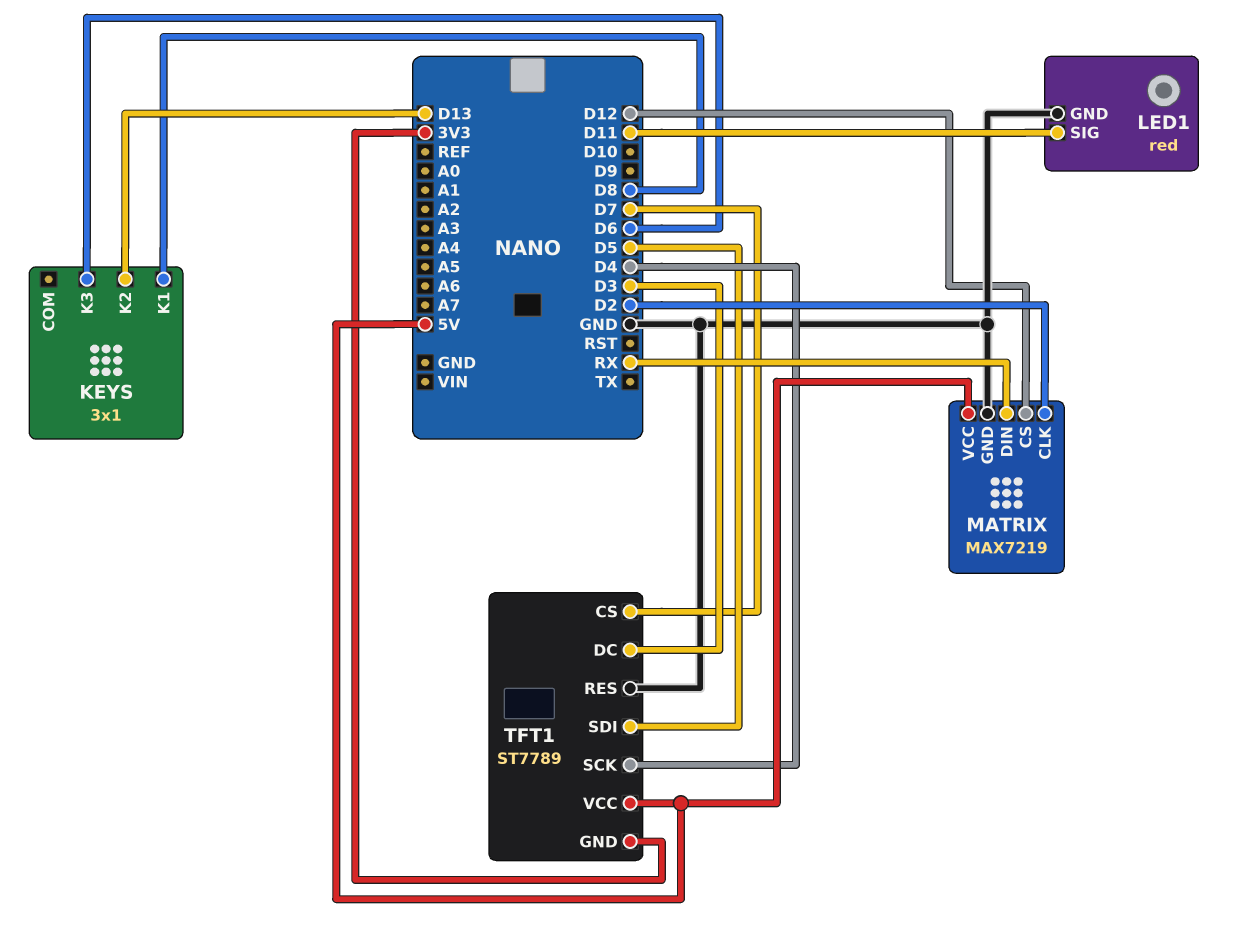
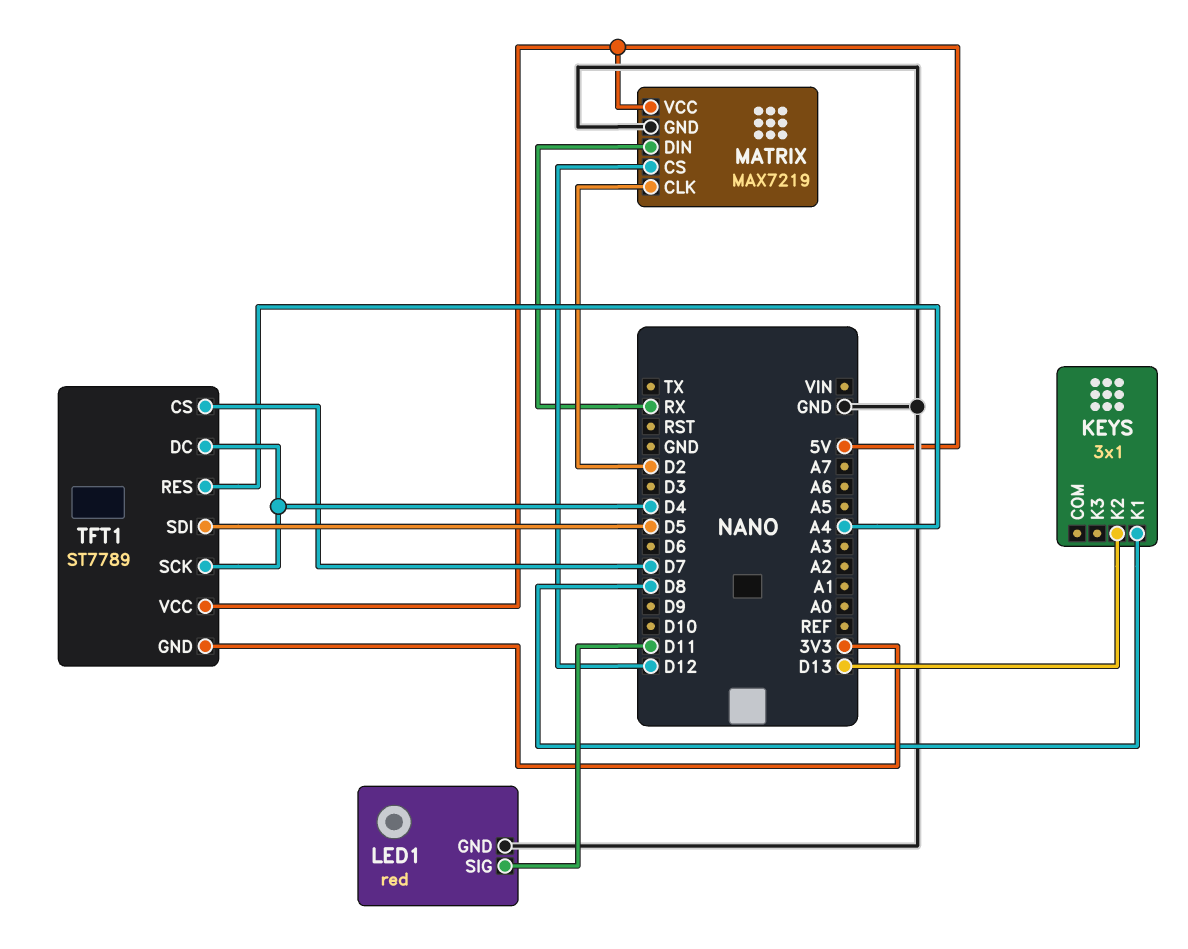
KEYS pin K3: D6 -> none
TFT1 pin DC: D3 -> D4
TFT1 pin RES: GND -> A4

